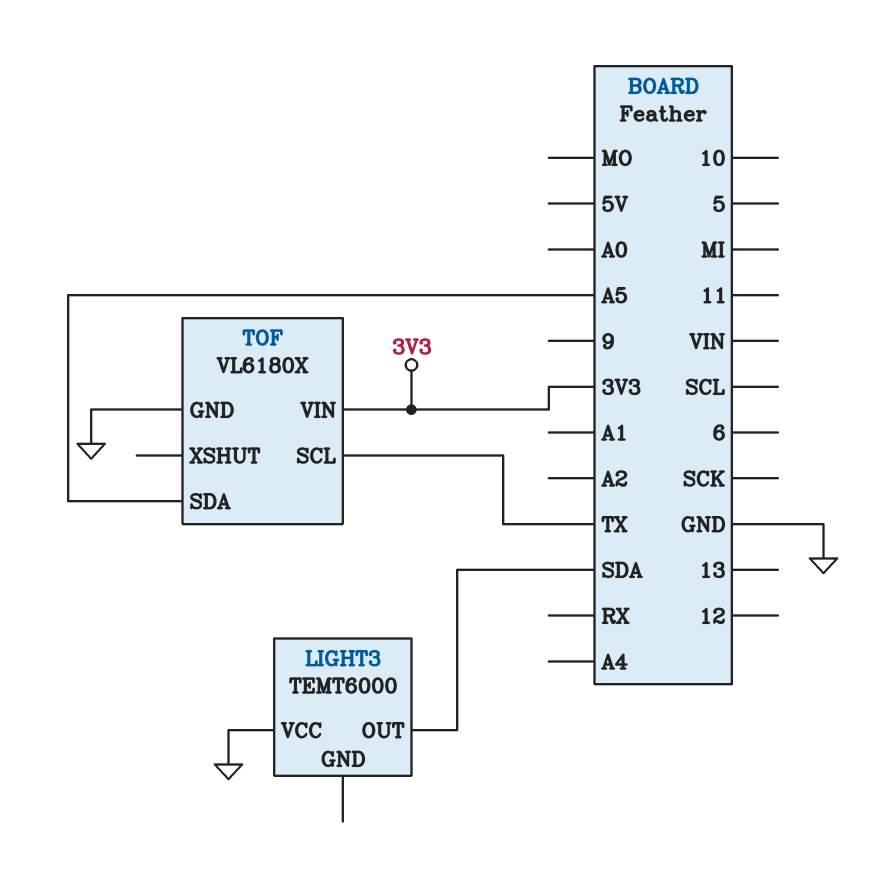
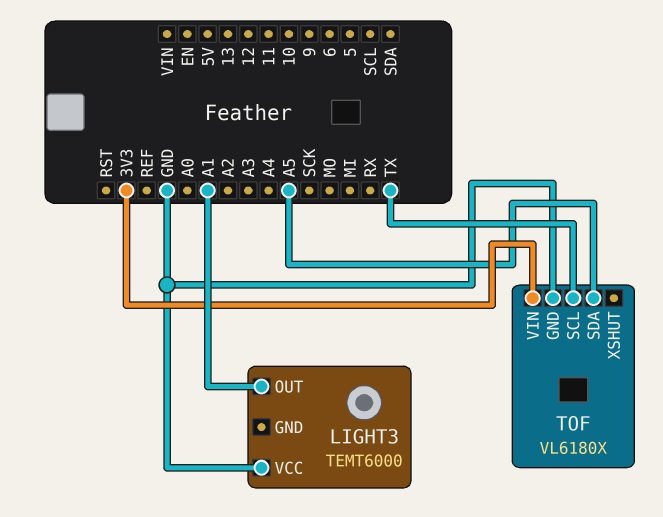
LIGHT3 pin OUT: SDA -> A1

